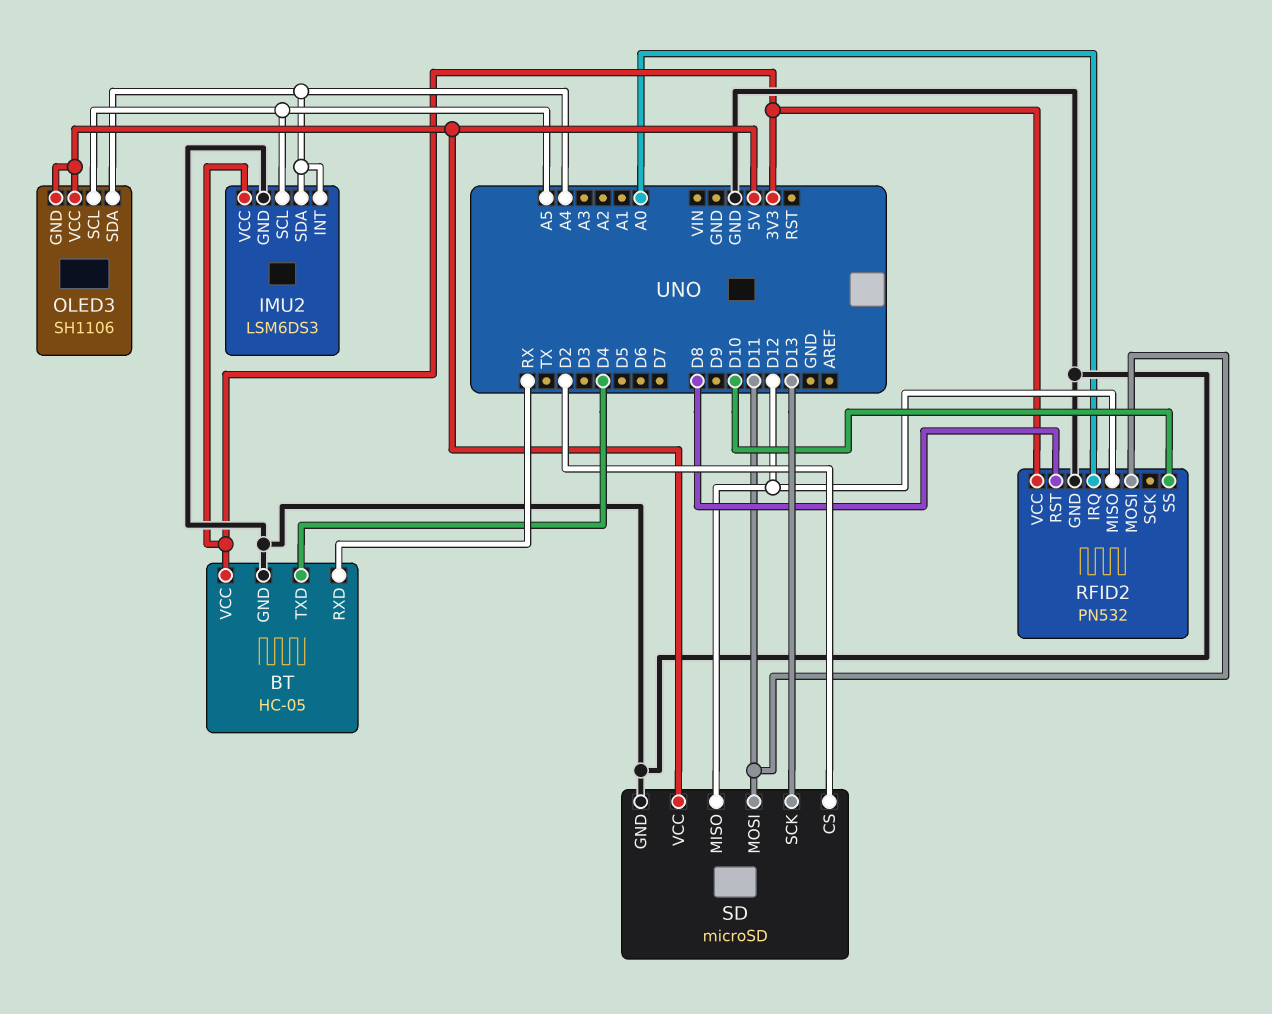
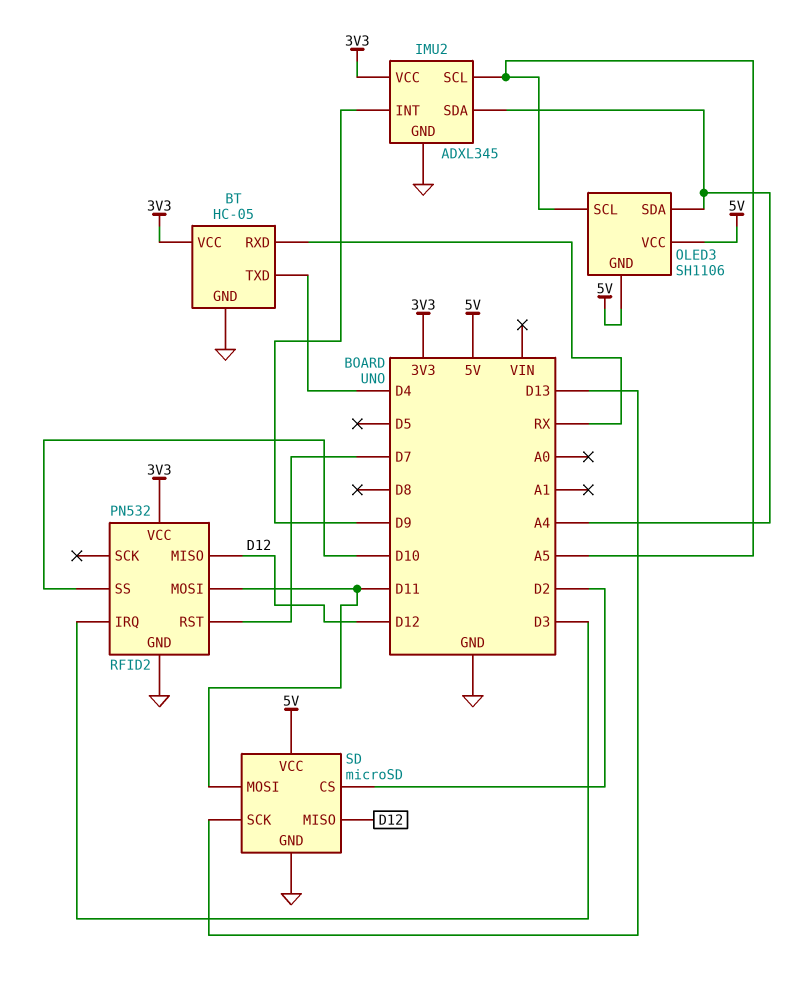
IMU2: LSM6DS3 -> ADXL345
IMU2 pin INT: A4 -> D9
RFID2 pin IRQ: A0 -> D3
RFID2 pin RST: D8 -> D7

